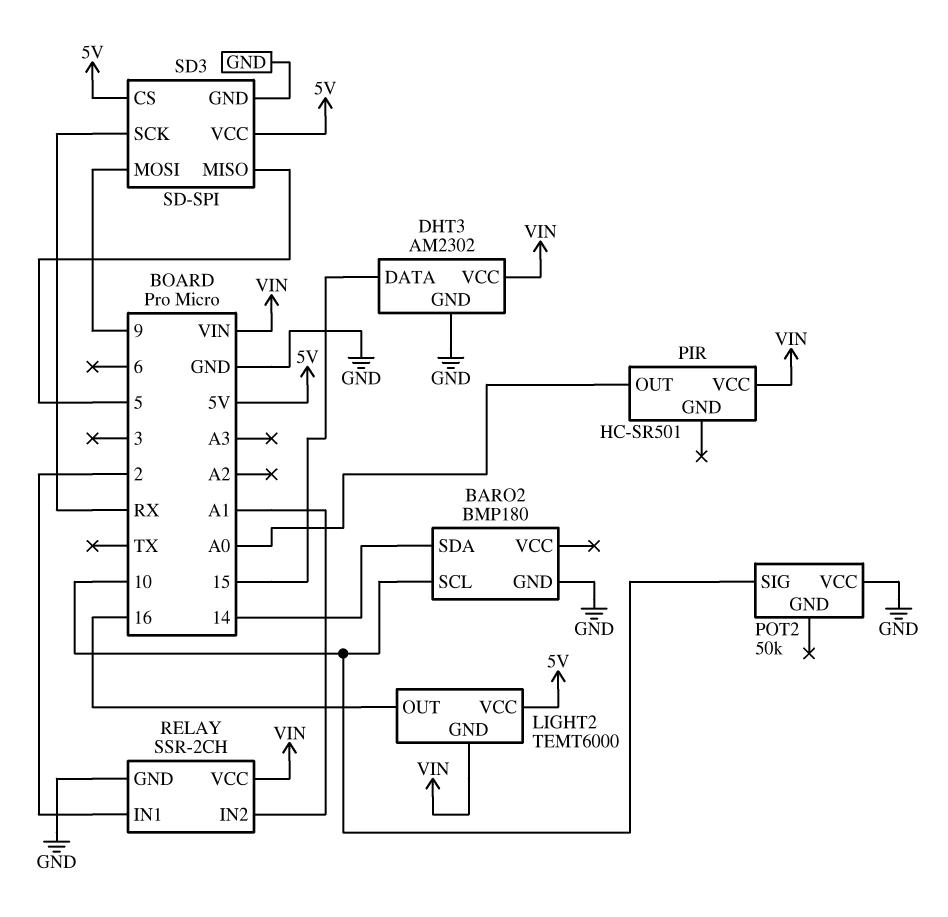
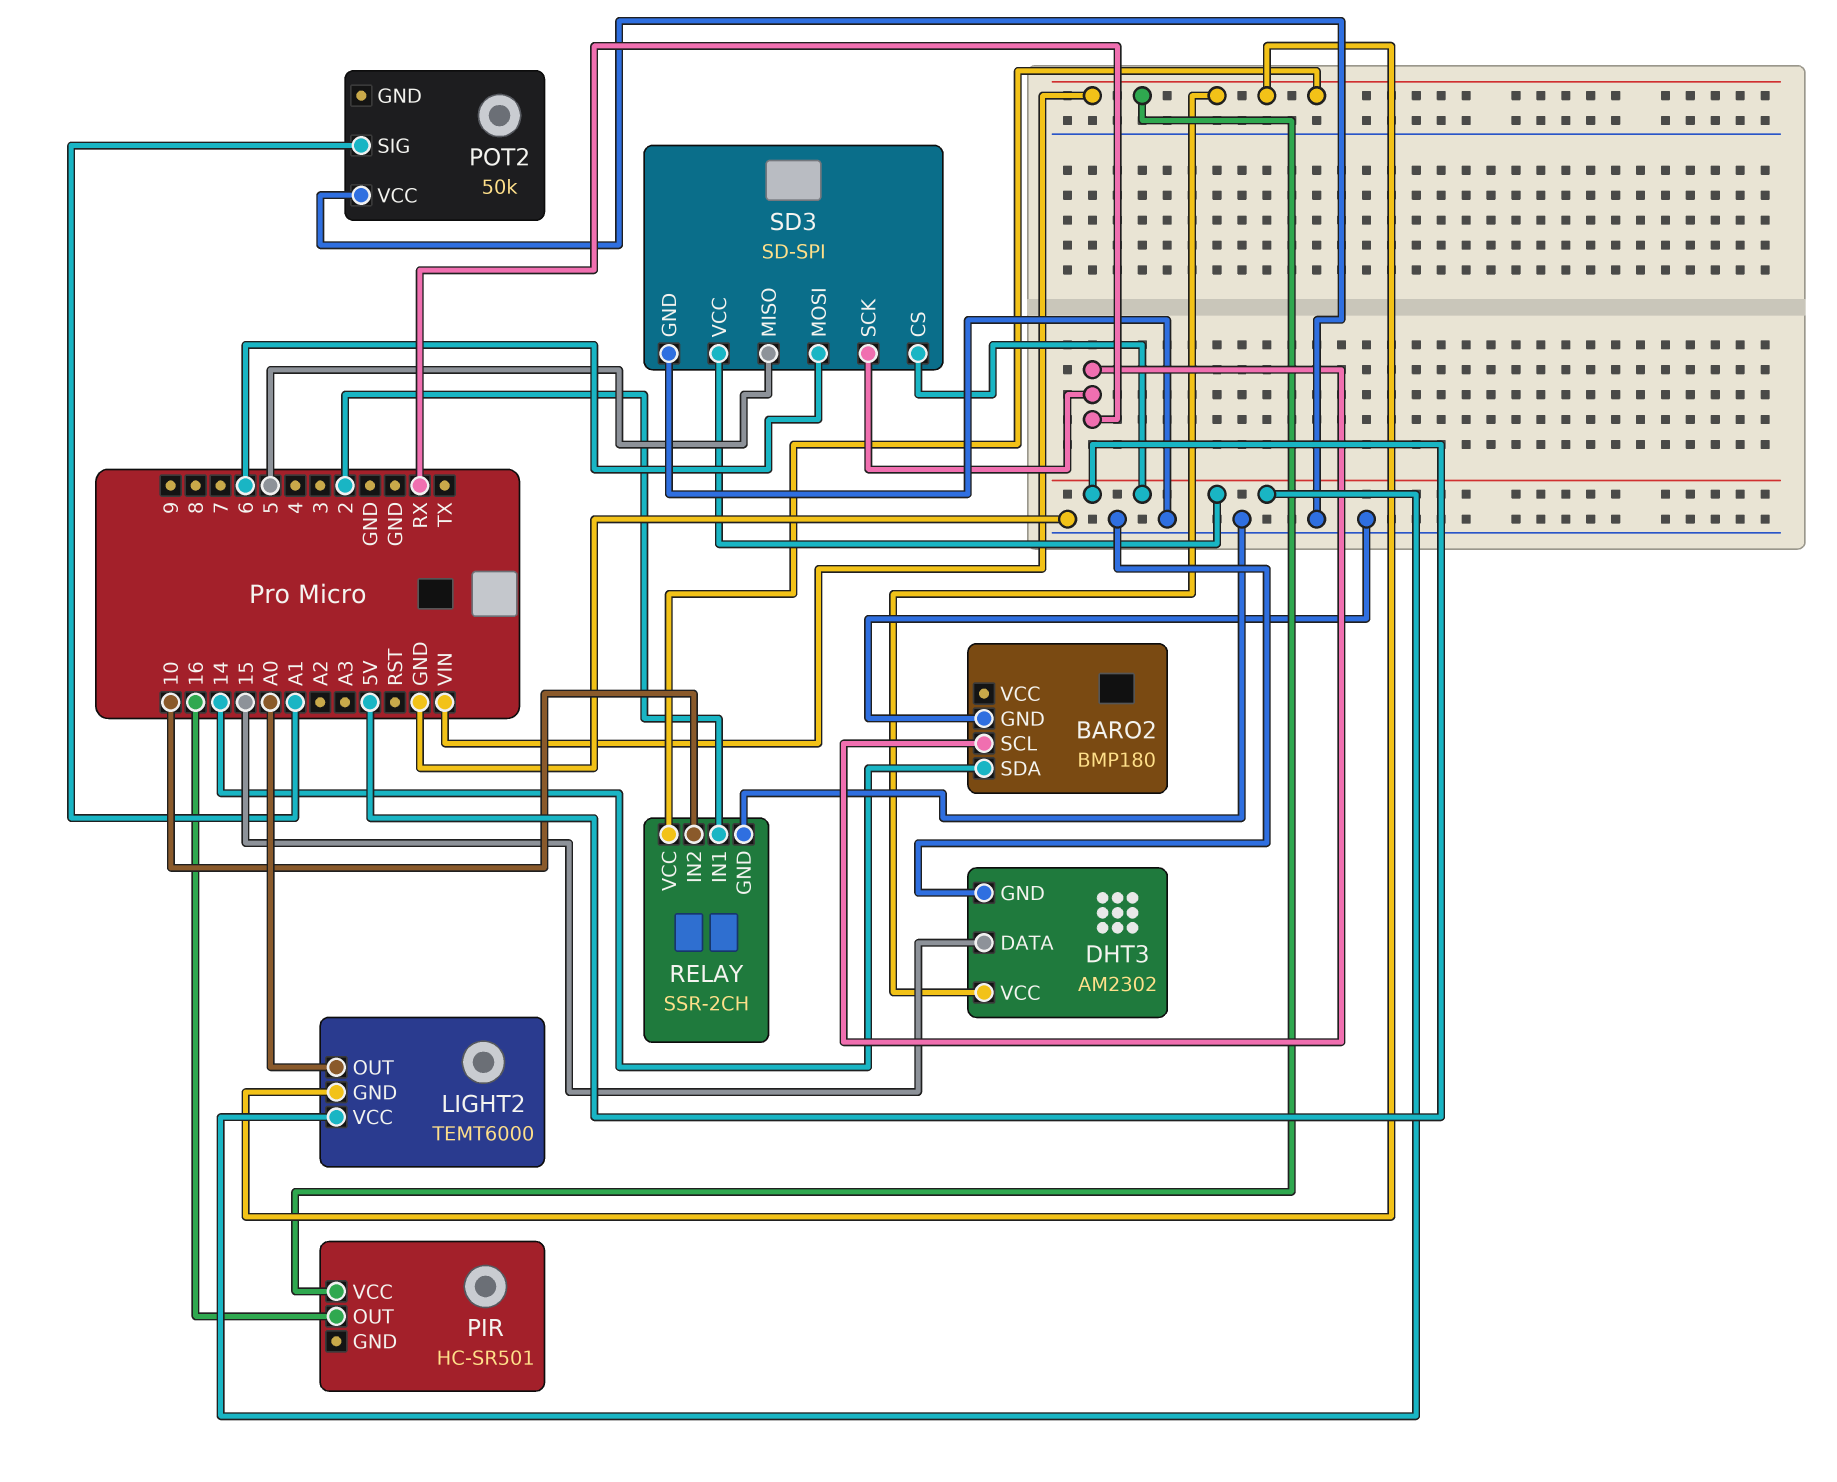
BARO2 pin SCL: 10 -> RX
LIGHT2 pin OUT: 16 -> A0
PIR pin OUT: A0 -> 16
POT2 pin SIG: 10 -> A1
RELAY pin IN2: A1 -> 10
SD3 pin MOSI: 9 -> 6

